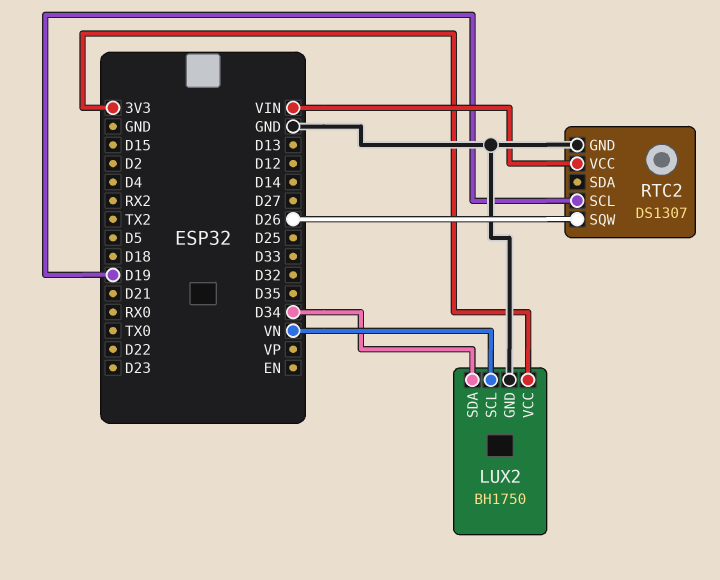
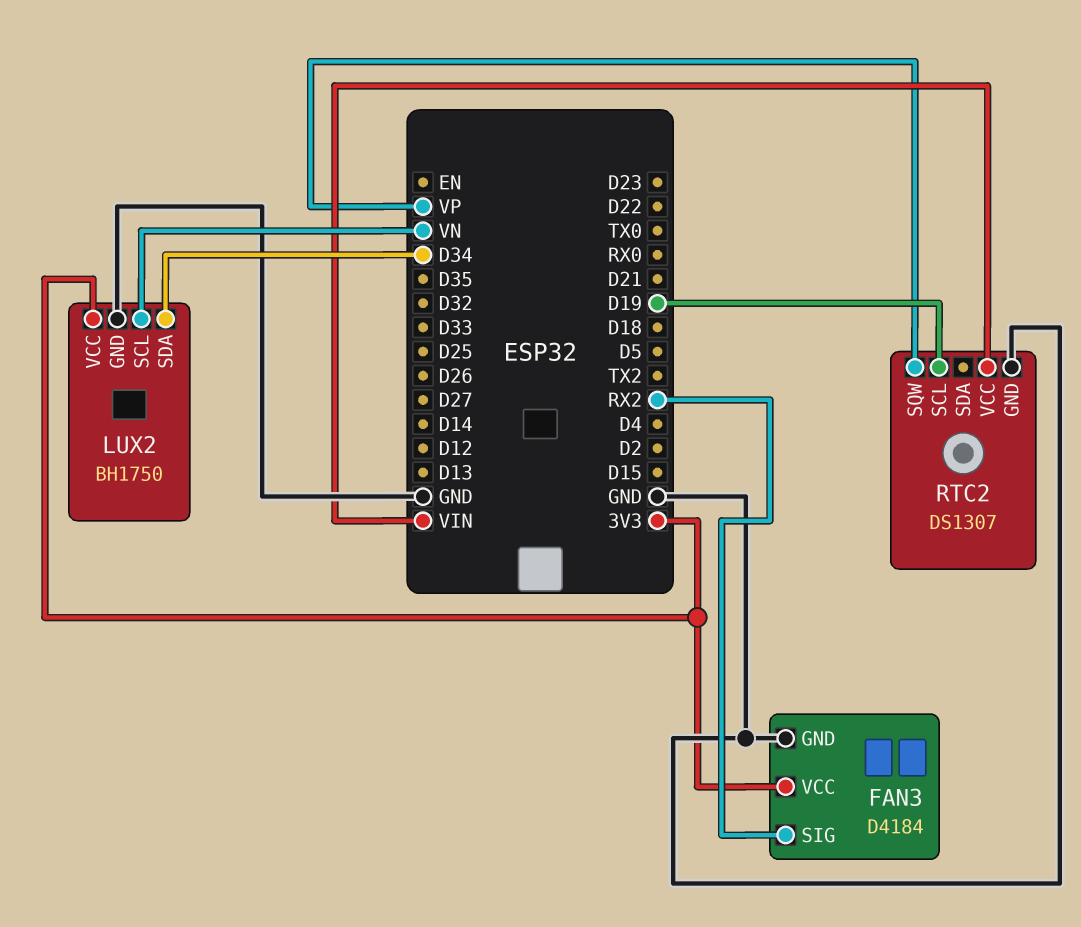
FAN3: none -> D4184
FAN3 pin GND: none -> GND
FAN3 pin SIG: none -> RX2
FAN3 pin VCC: none -> 3V3
RTC2 pin SQW: D26 -> VP

